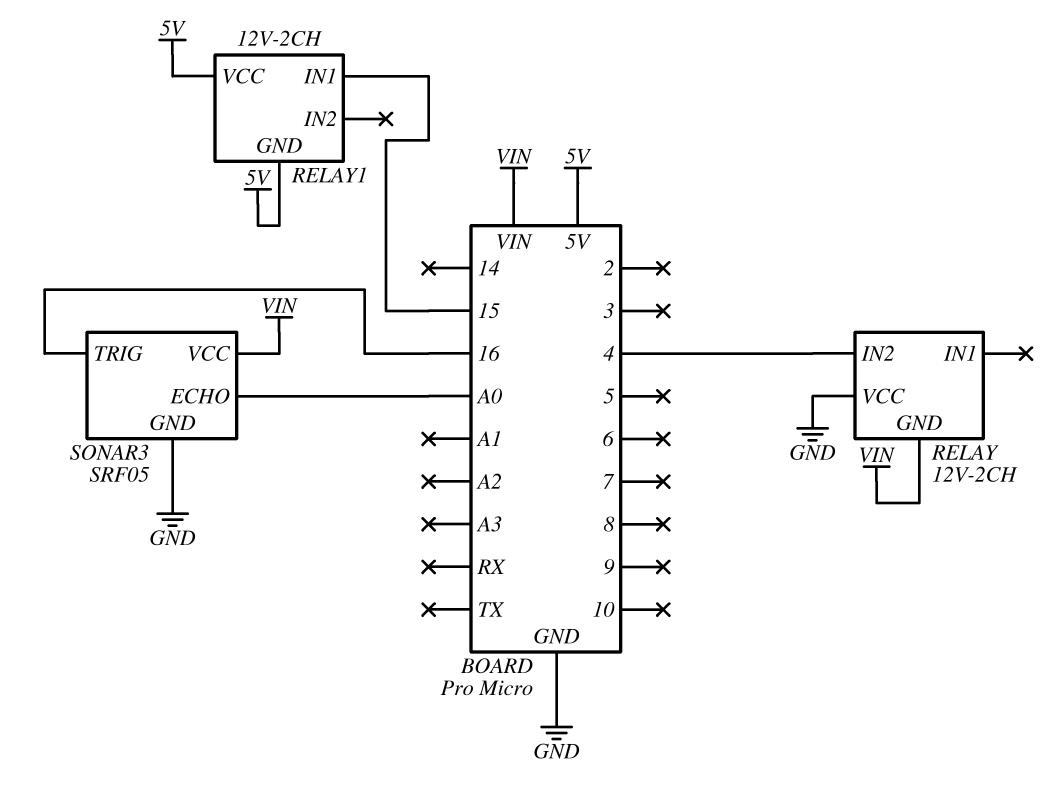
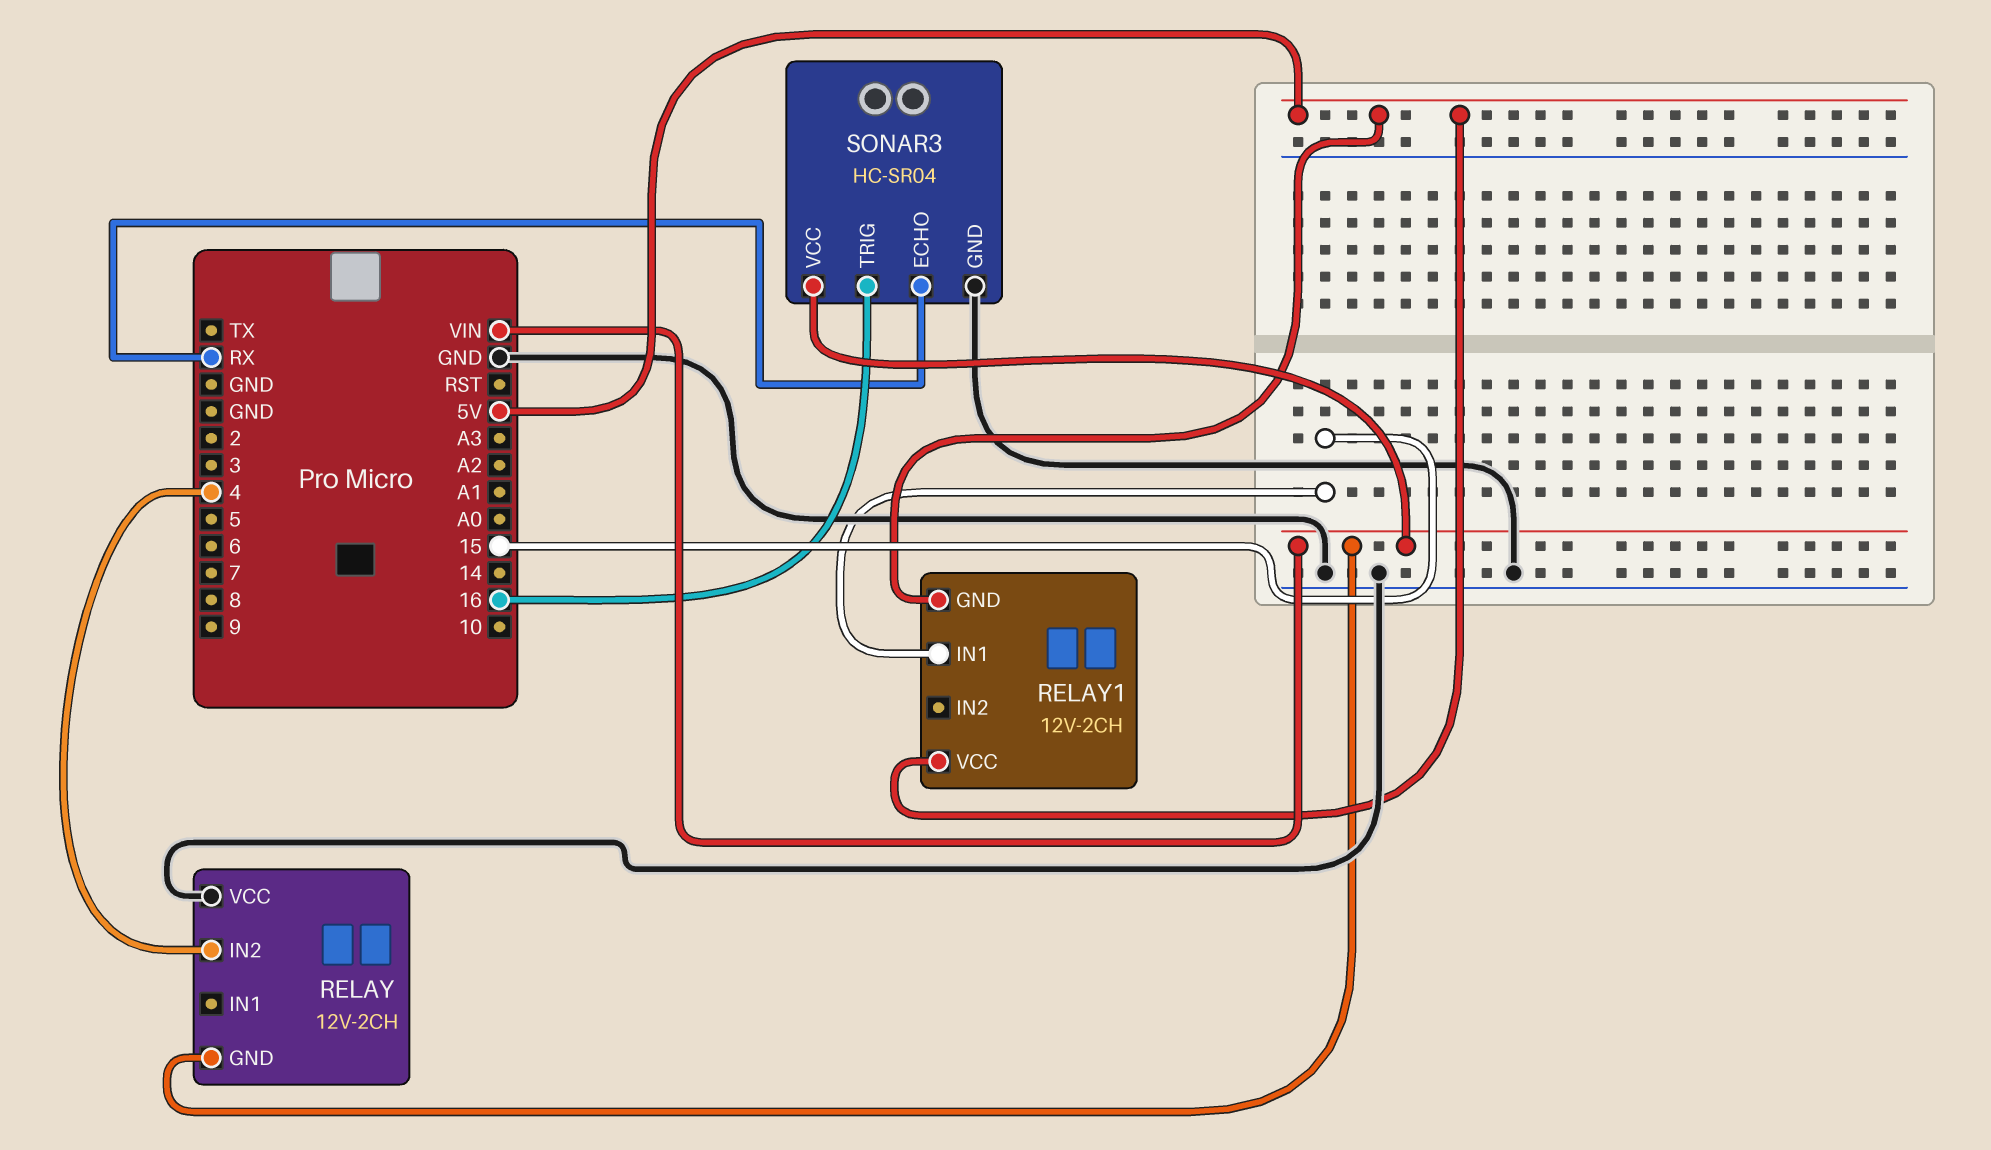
SONAR3: SRF05 -> HC-SR04
SONAR3 pin ECHO: A0 -> RX

